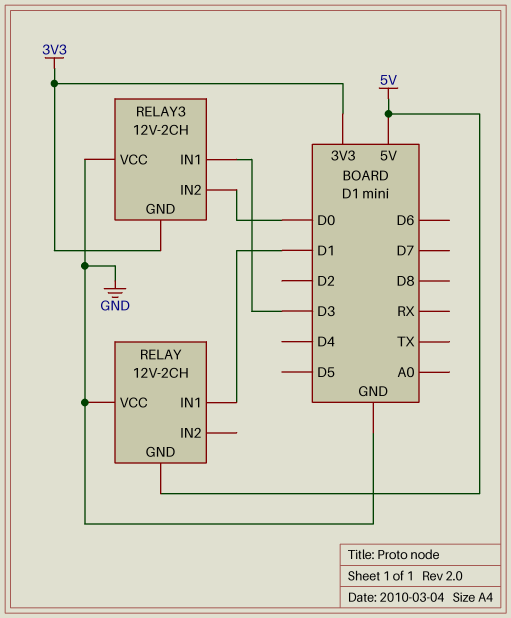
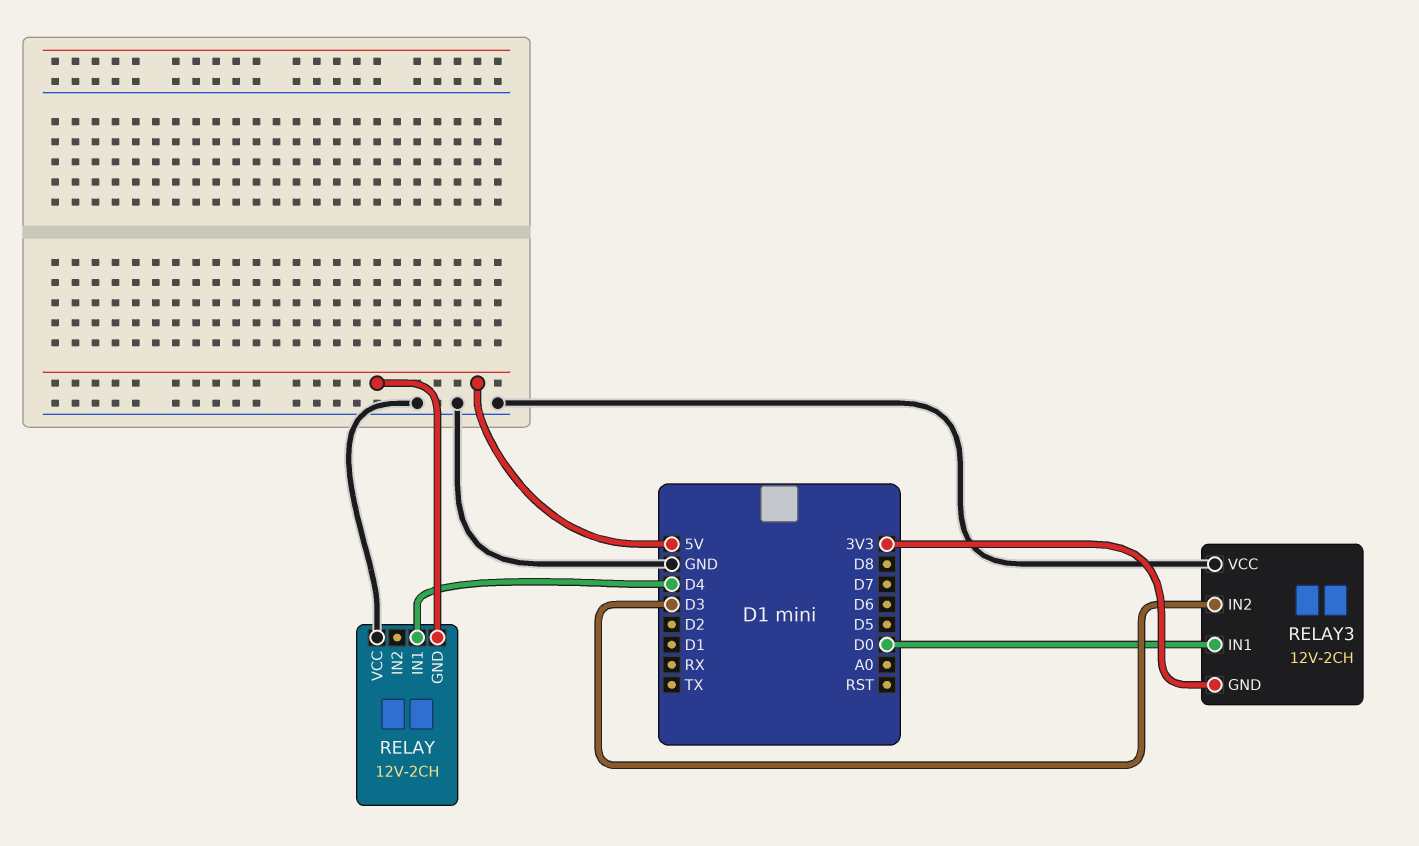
RELAY pin IN1: D1 -> D4
RELAY3 pin IN1: D3 -> D0
RELAY3 pin IN2: D0 -> D3

